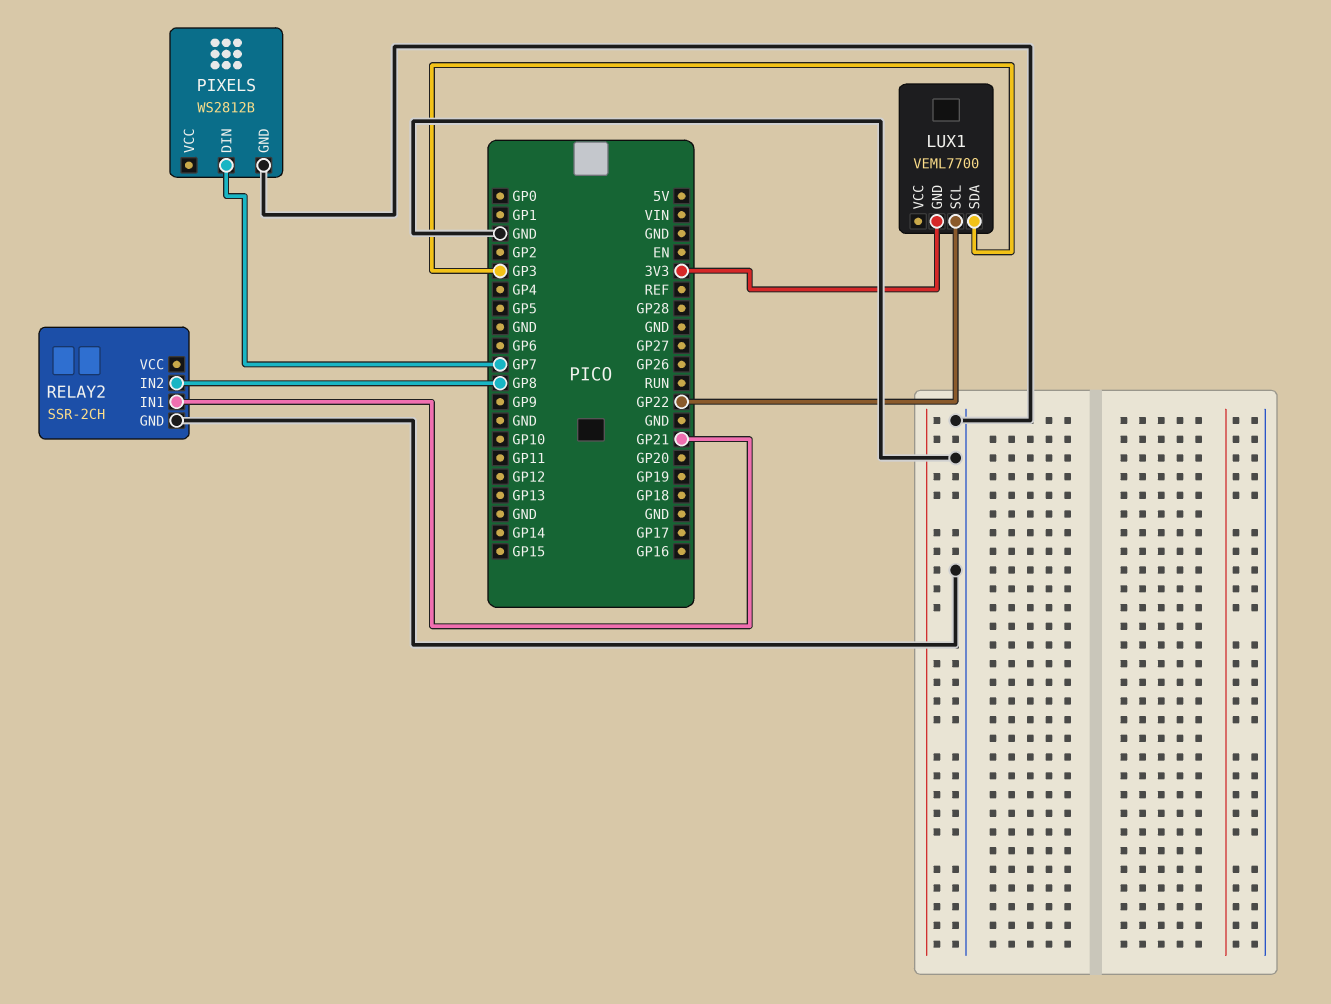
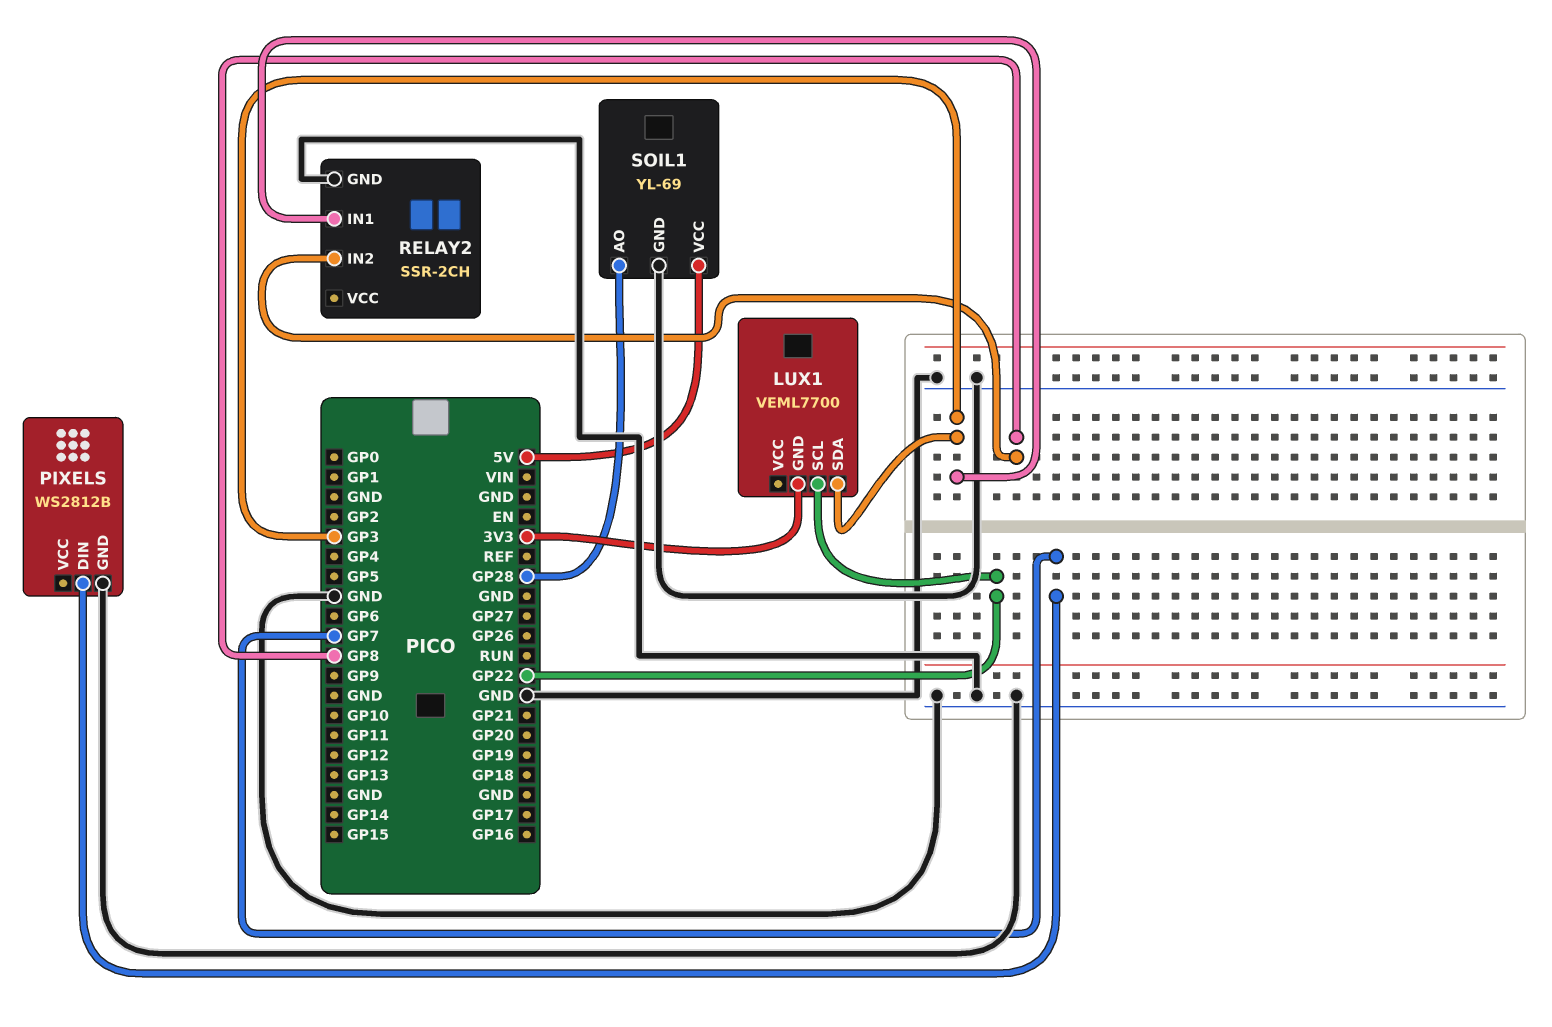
RELAY2 pin IN1: GP21 -> GP3
SOIL1: none -> YL-69
SOIL1 pin AO: none -> GP28
SOIL1 pin GND: none -> GND
SOIL1 pin VCC: none -> 5V

